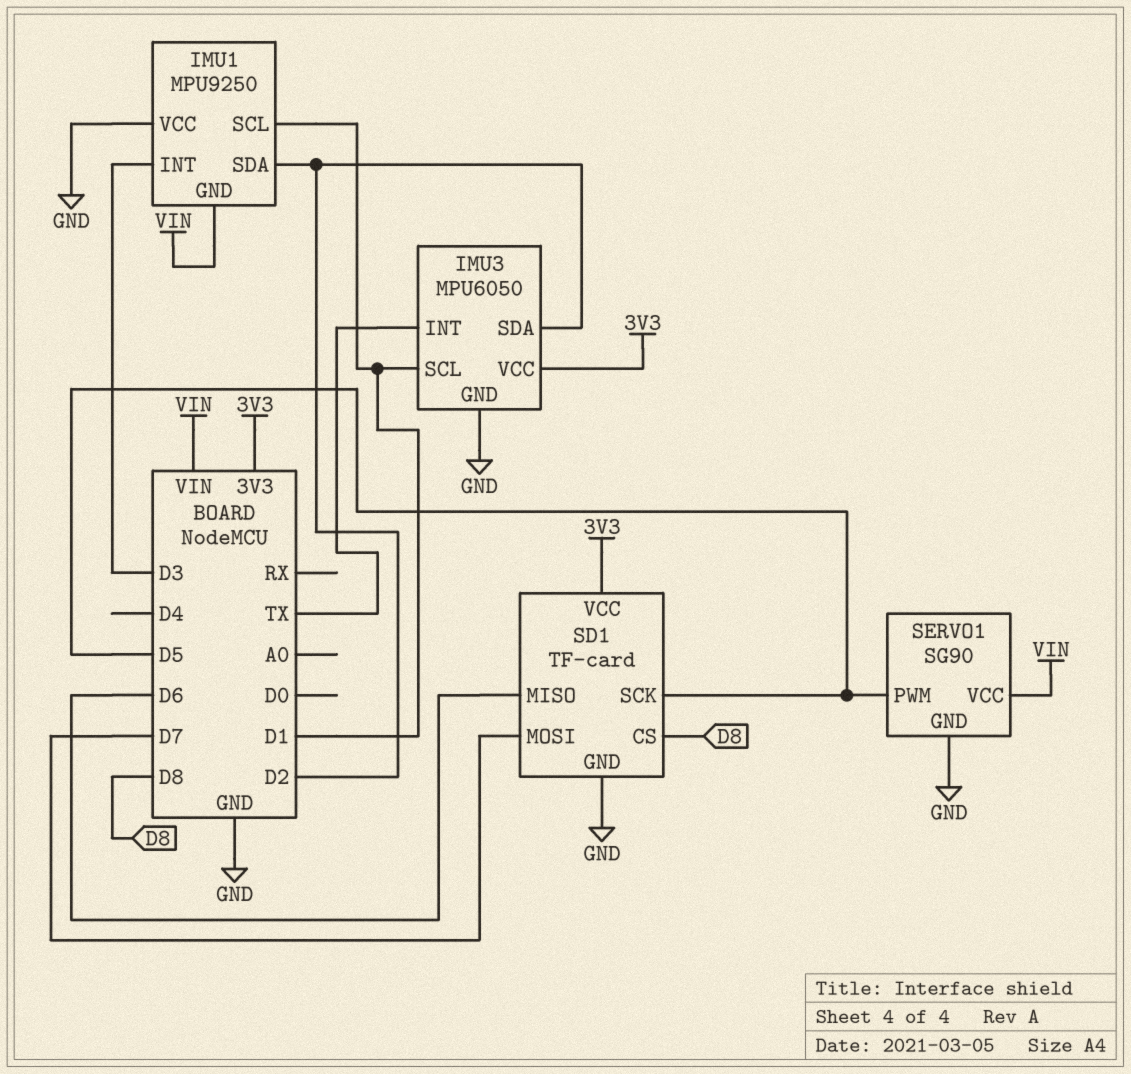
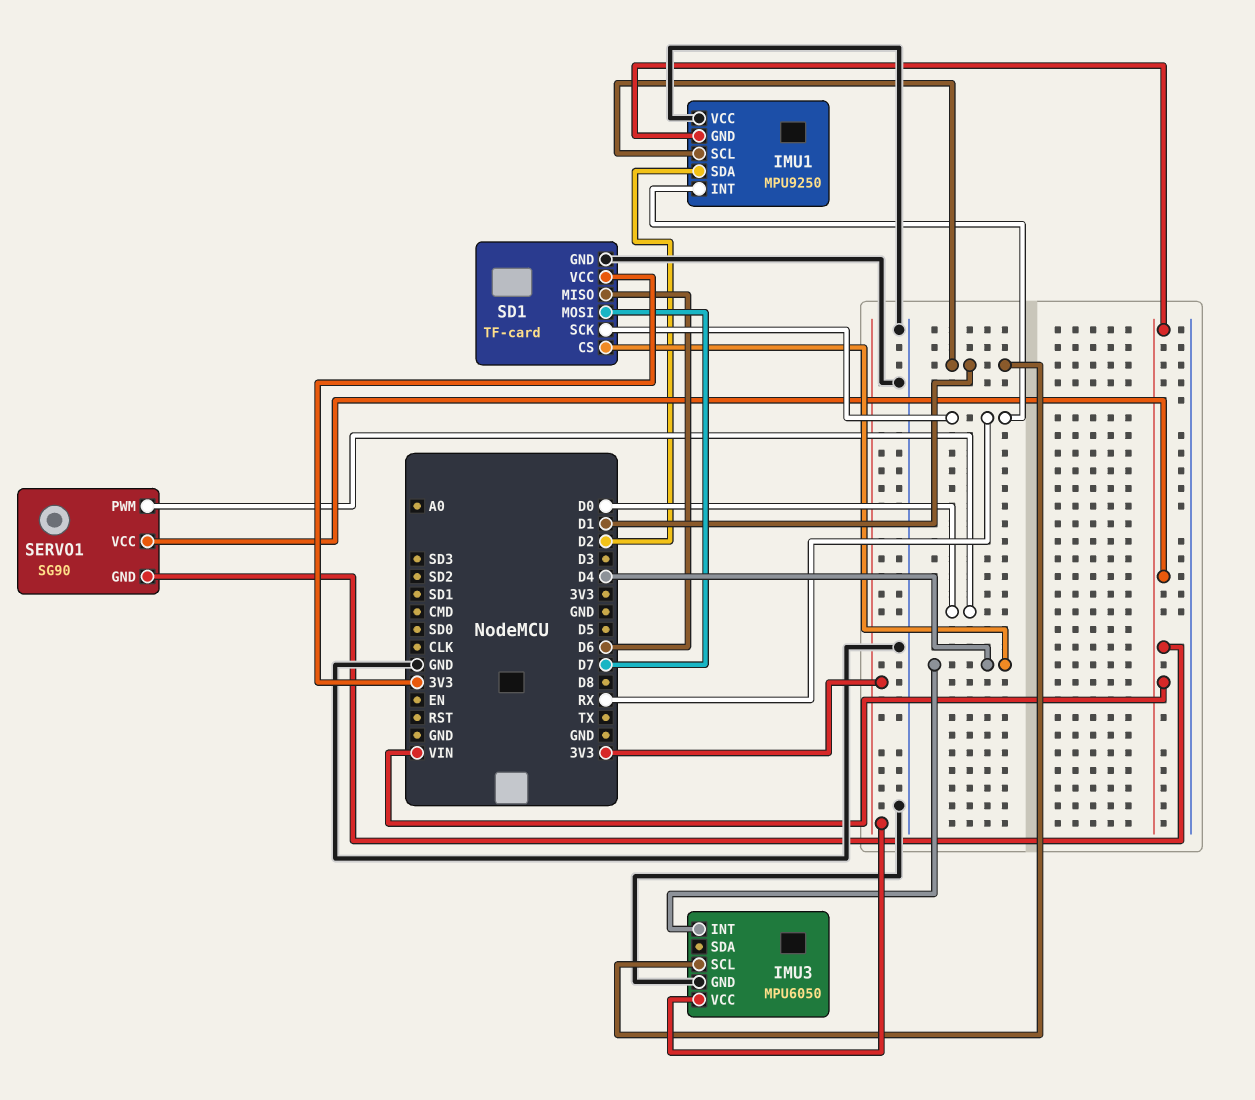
IMU1 pin INT: D3 -> RX
IMU3 pin INT: TX -> D4
IMU3 pin SDA: D2 -> none
SD1 pin CS: D8 -> D4
SD1 pin SCK: D5 -> RX
SERVO1 pin GND: GND -> VIN
SERVO1 pin PWM: D5 -> D0

